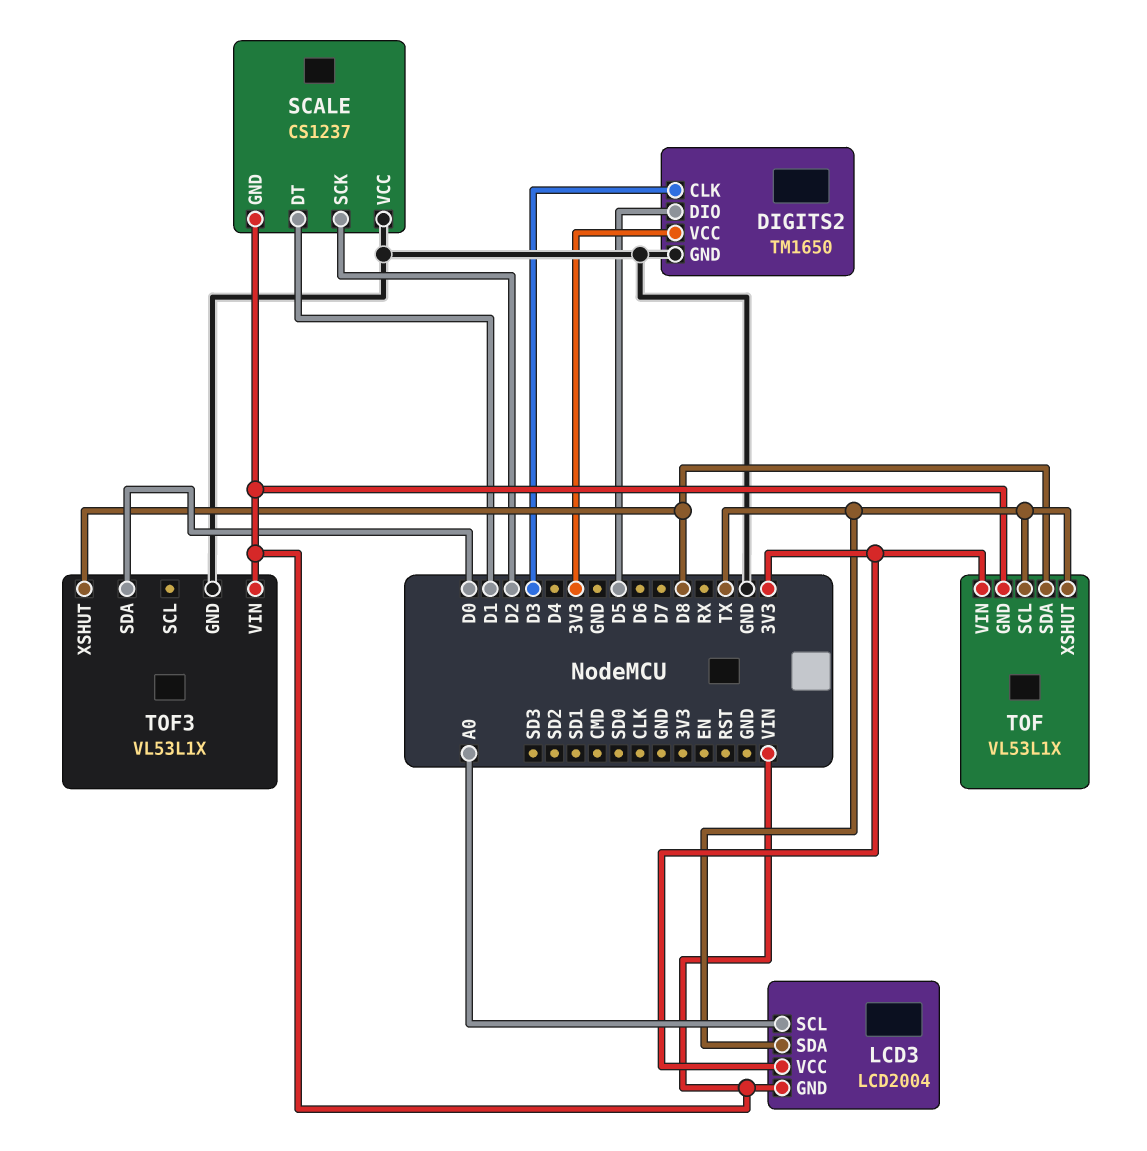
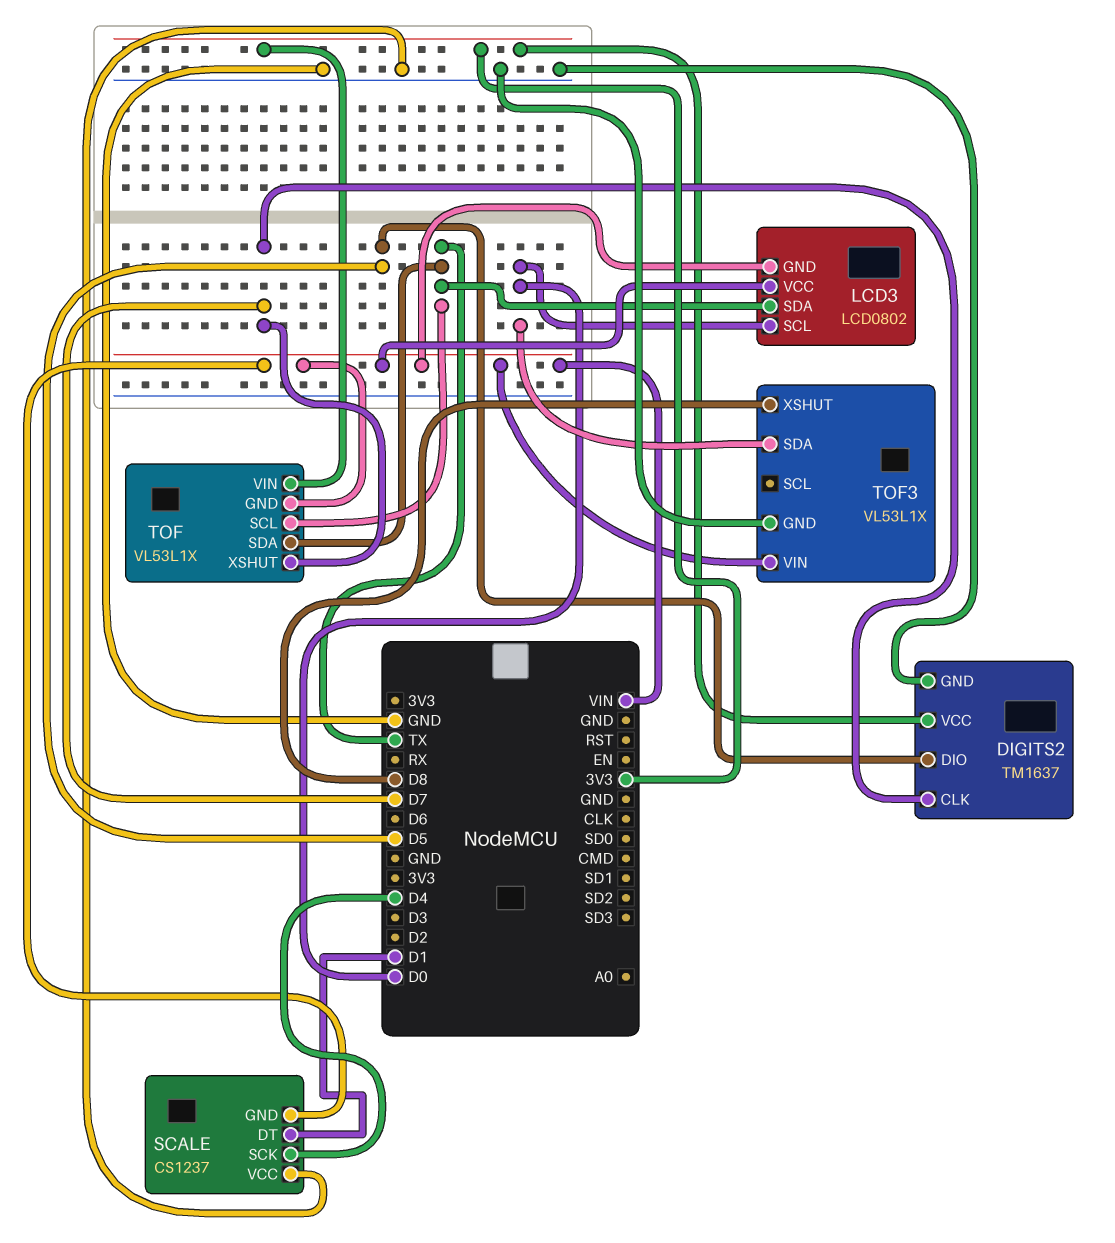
DIGITS2: TM1650 -> TM1637
DIGITS2 pin CLK: D3 -> D7
LCD3: LCD2004 -> LCD0802
LCD3 pin SCL: A0 -> D0
LCD3 pin VCC: 3V3 -> VIN
SCALE pin SCK: D2 -> D4
TOF pin SDA: D8 -> TX
TOF pin XSHUT: TX -> D7

